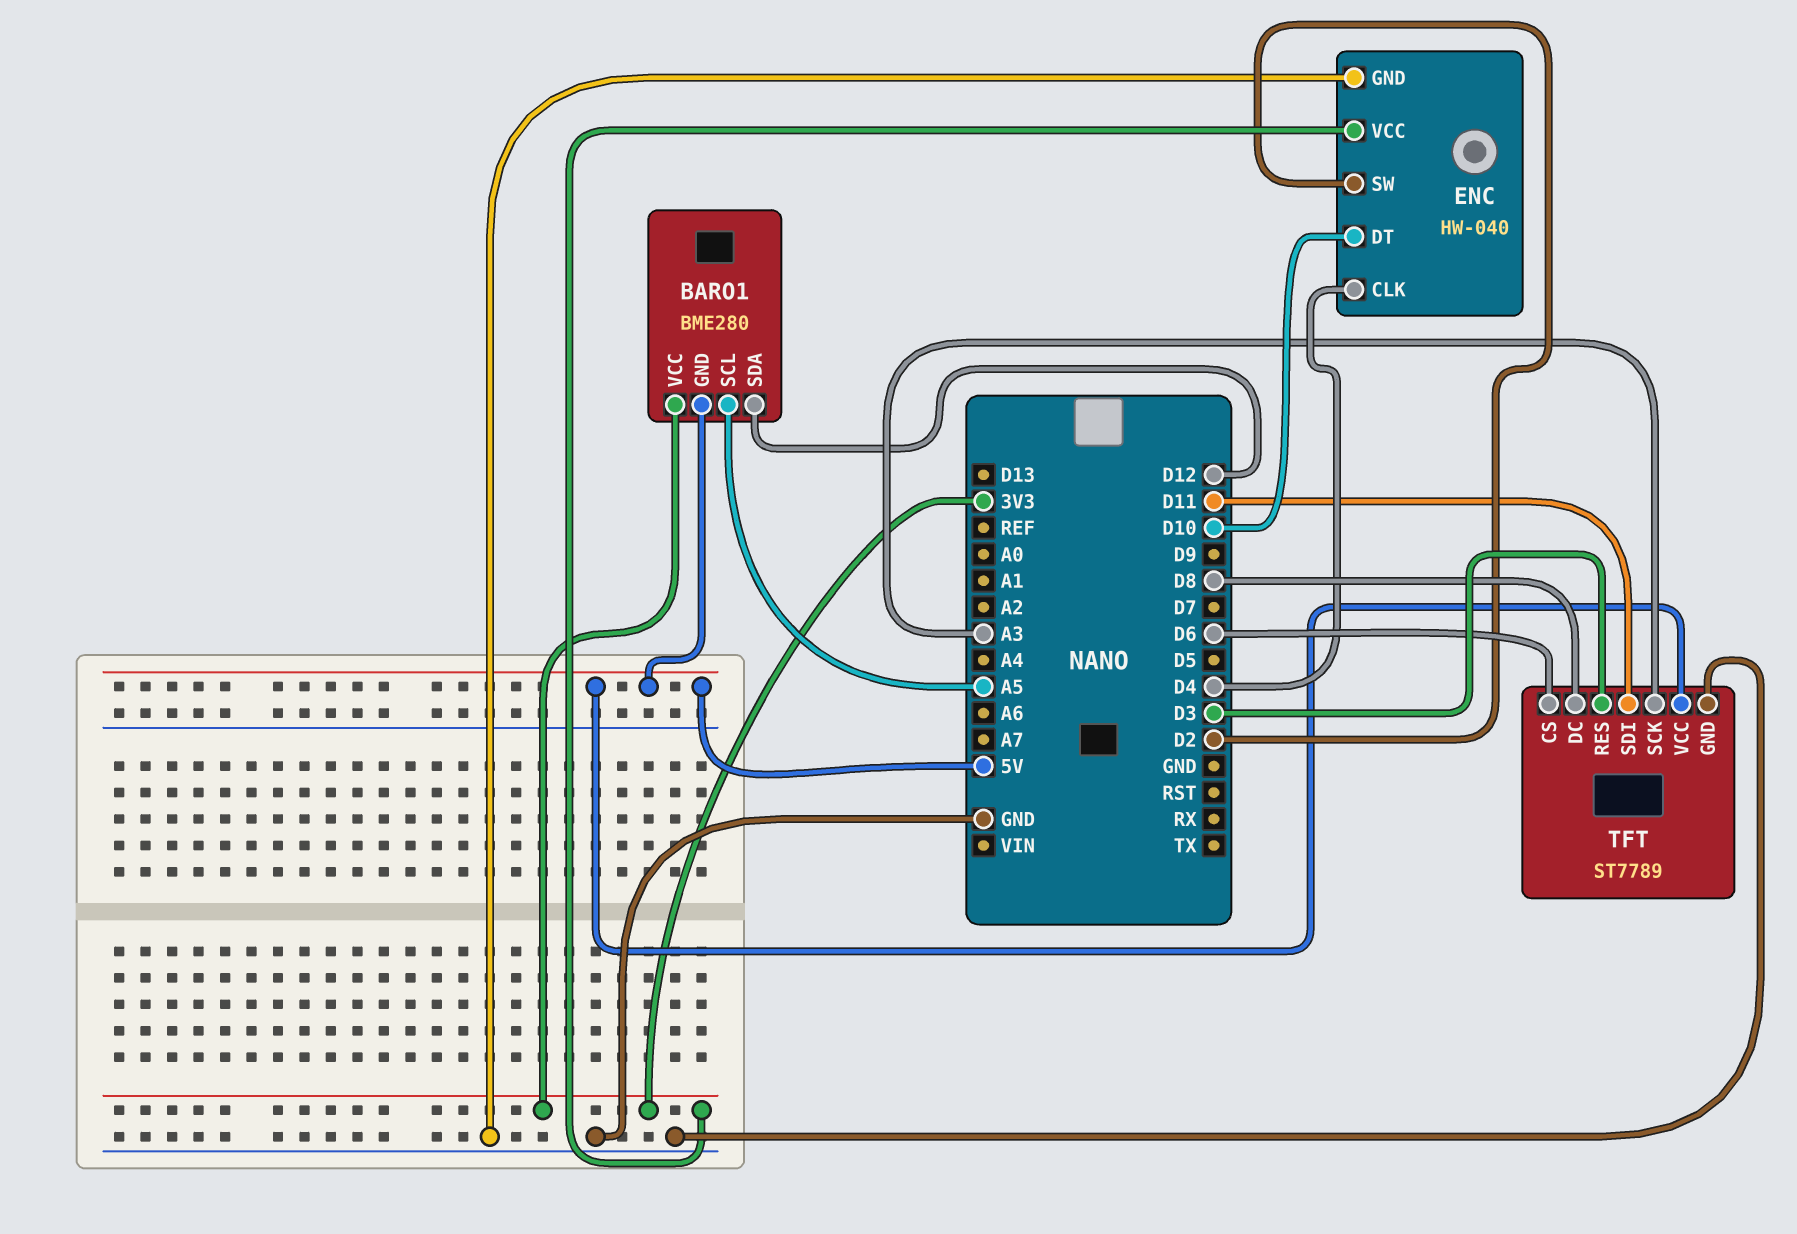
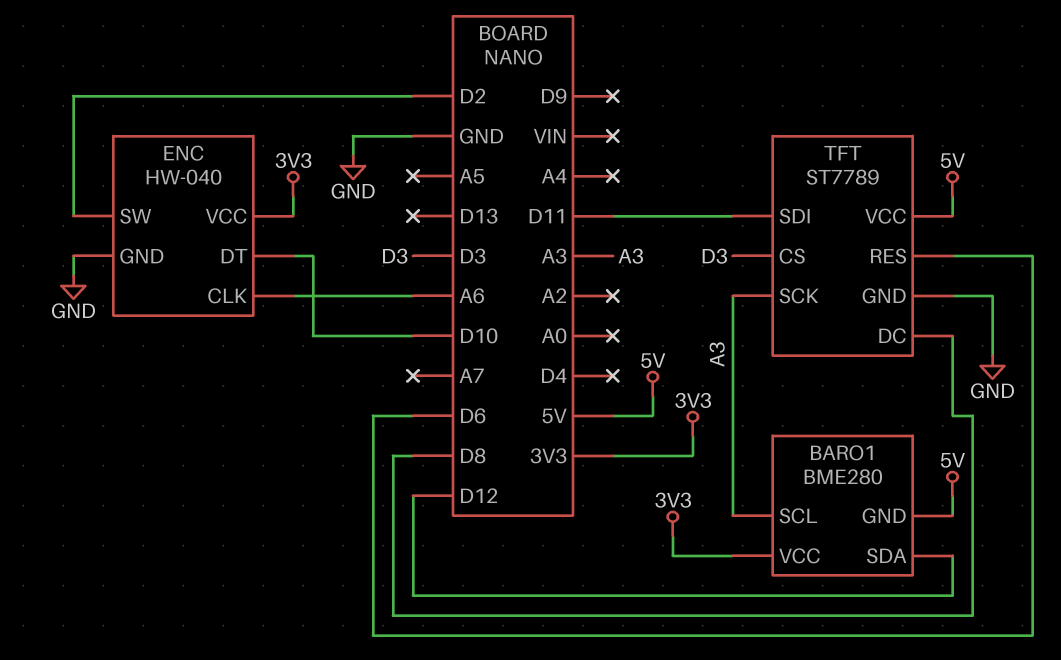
BARO1 pin SCL: A5 -> A3
ENC pin CLK: D4 -> A6
TFT pin CS: D6 -> D3
TFT pin RES: D3 -> D6

